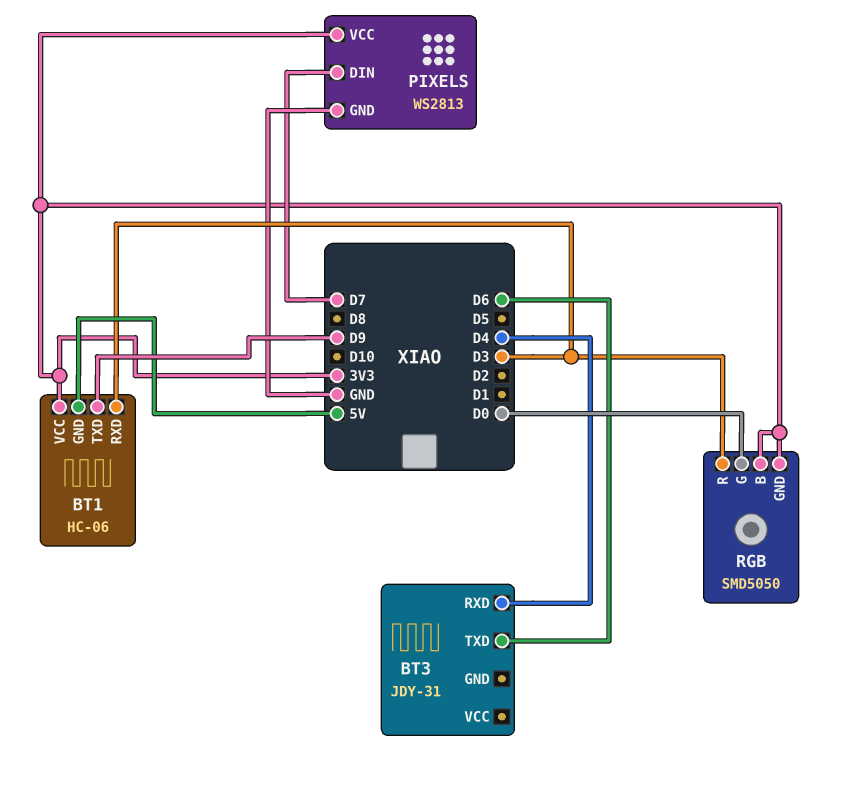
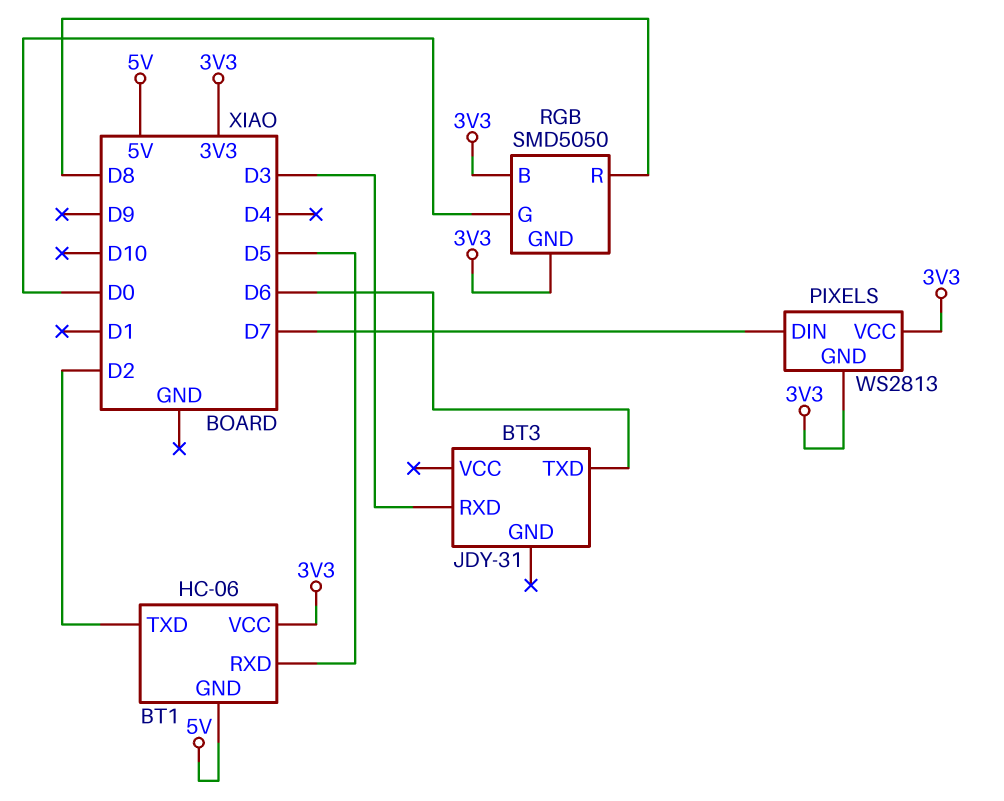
BT1 pin RXD: D3 -> D5
BT1 pin TXD: D9 -> D2
BT3 pin RXD: D4 -> D3
PIXELS pin GND: GND -> 3V3
RGB pin R: D3 -> D8

